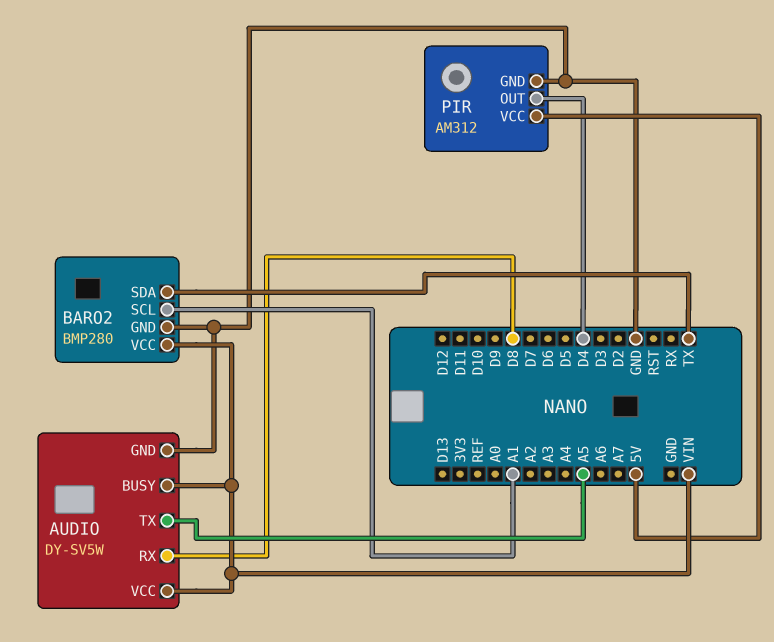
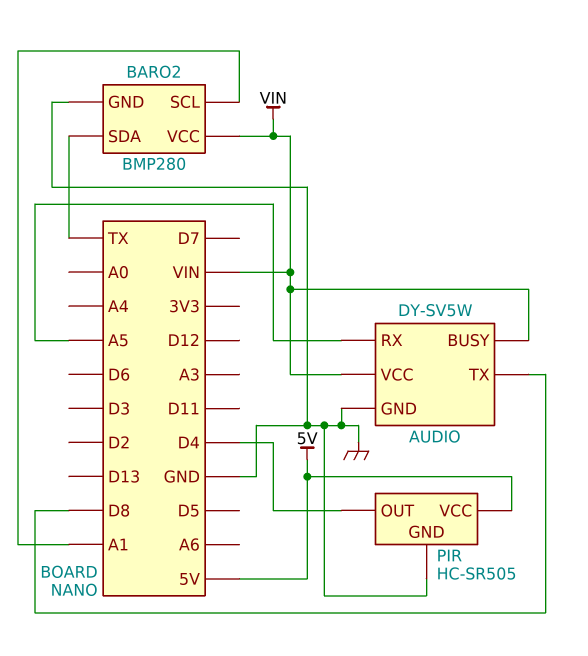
AUDIO pin RX: D8 -> A5
AUDIO pin TX: A5 -> D8
PIR: AM312 -> HC-SR505

